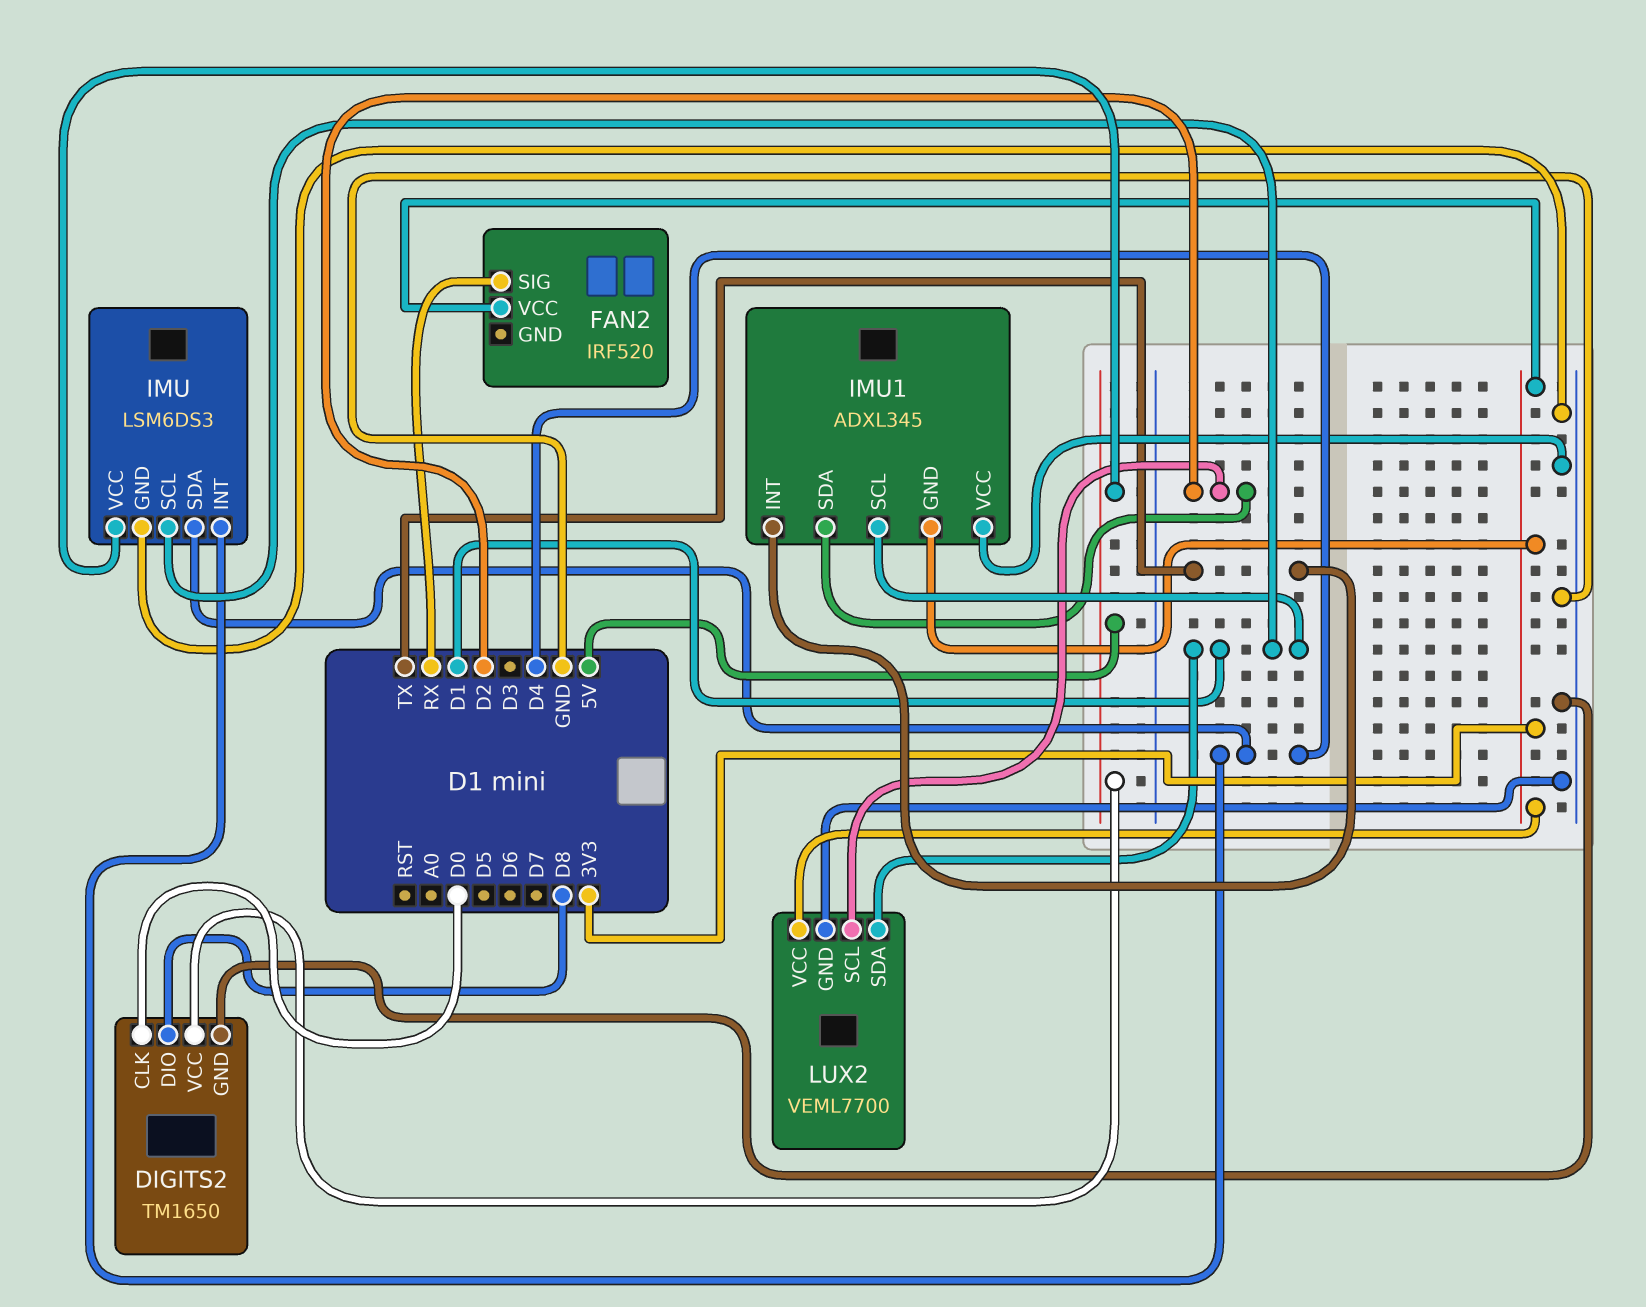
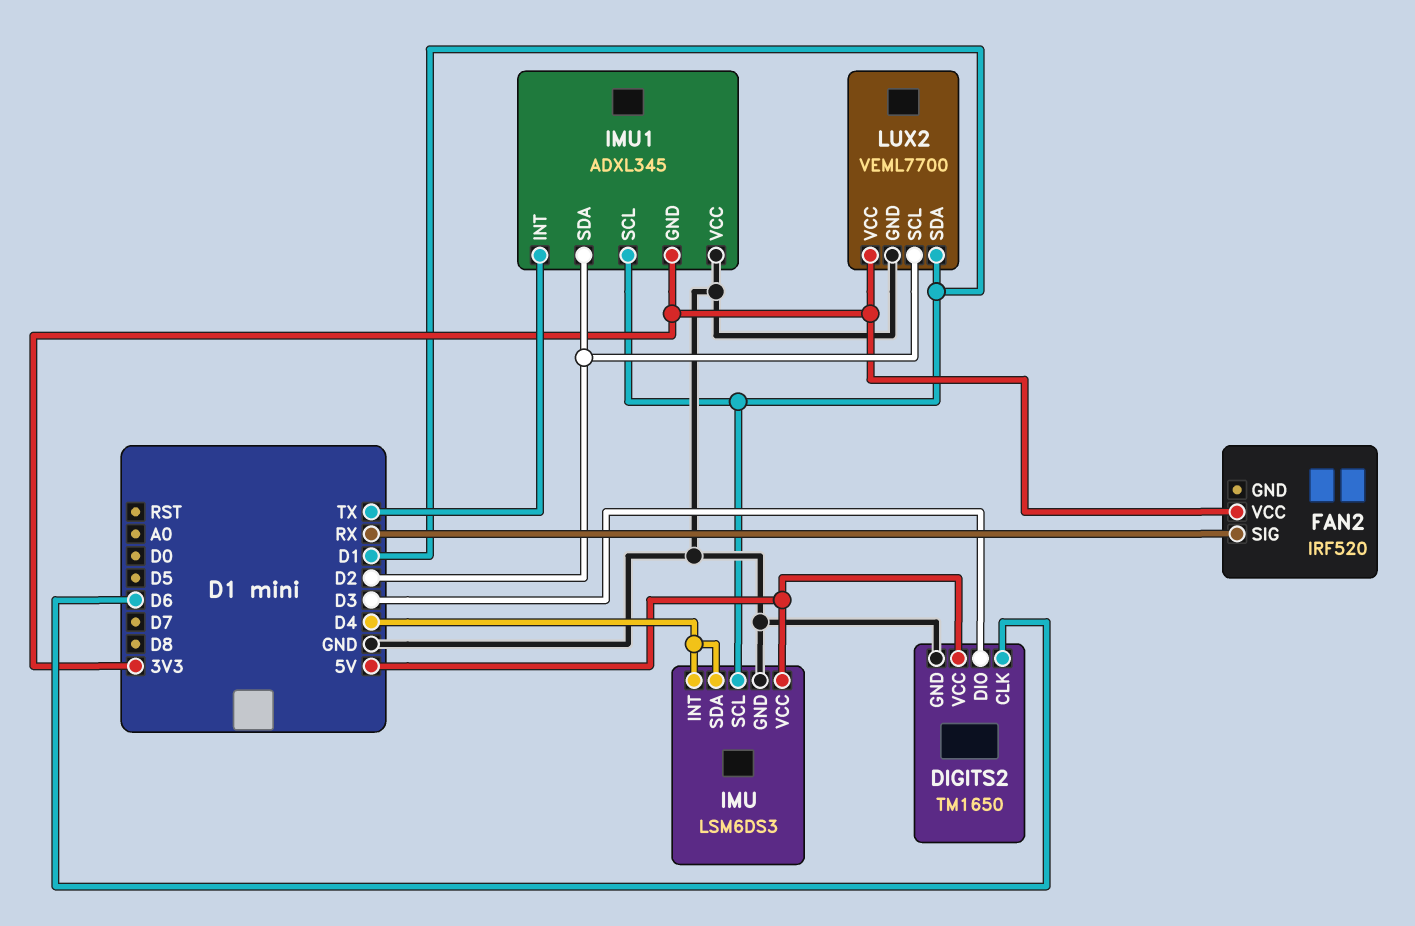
DIGITS2 pin CLK: D0 -> D6
DIGITS2 pin DIO: D8 -> D3

